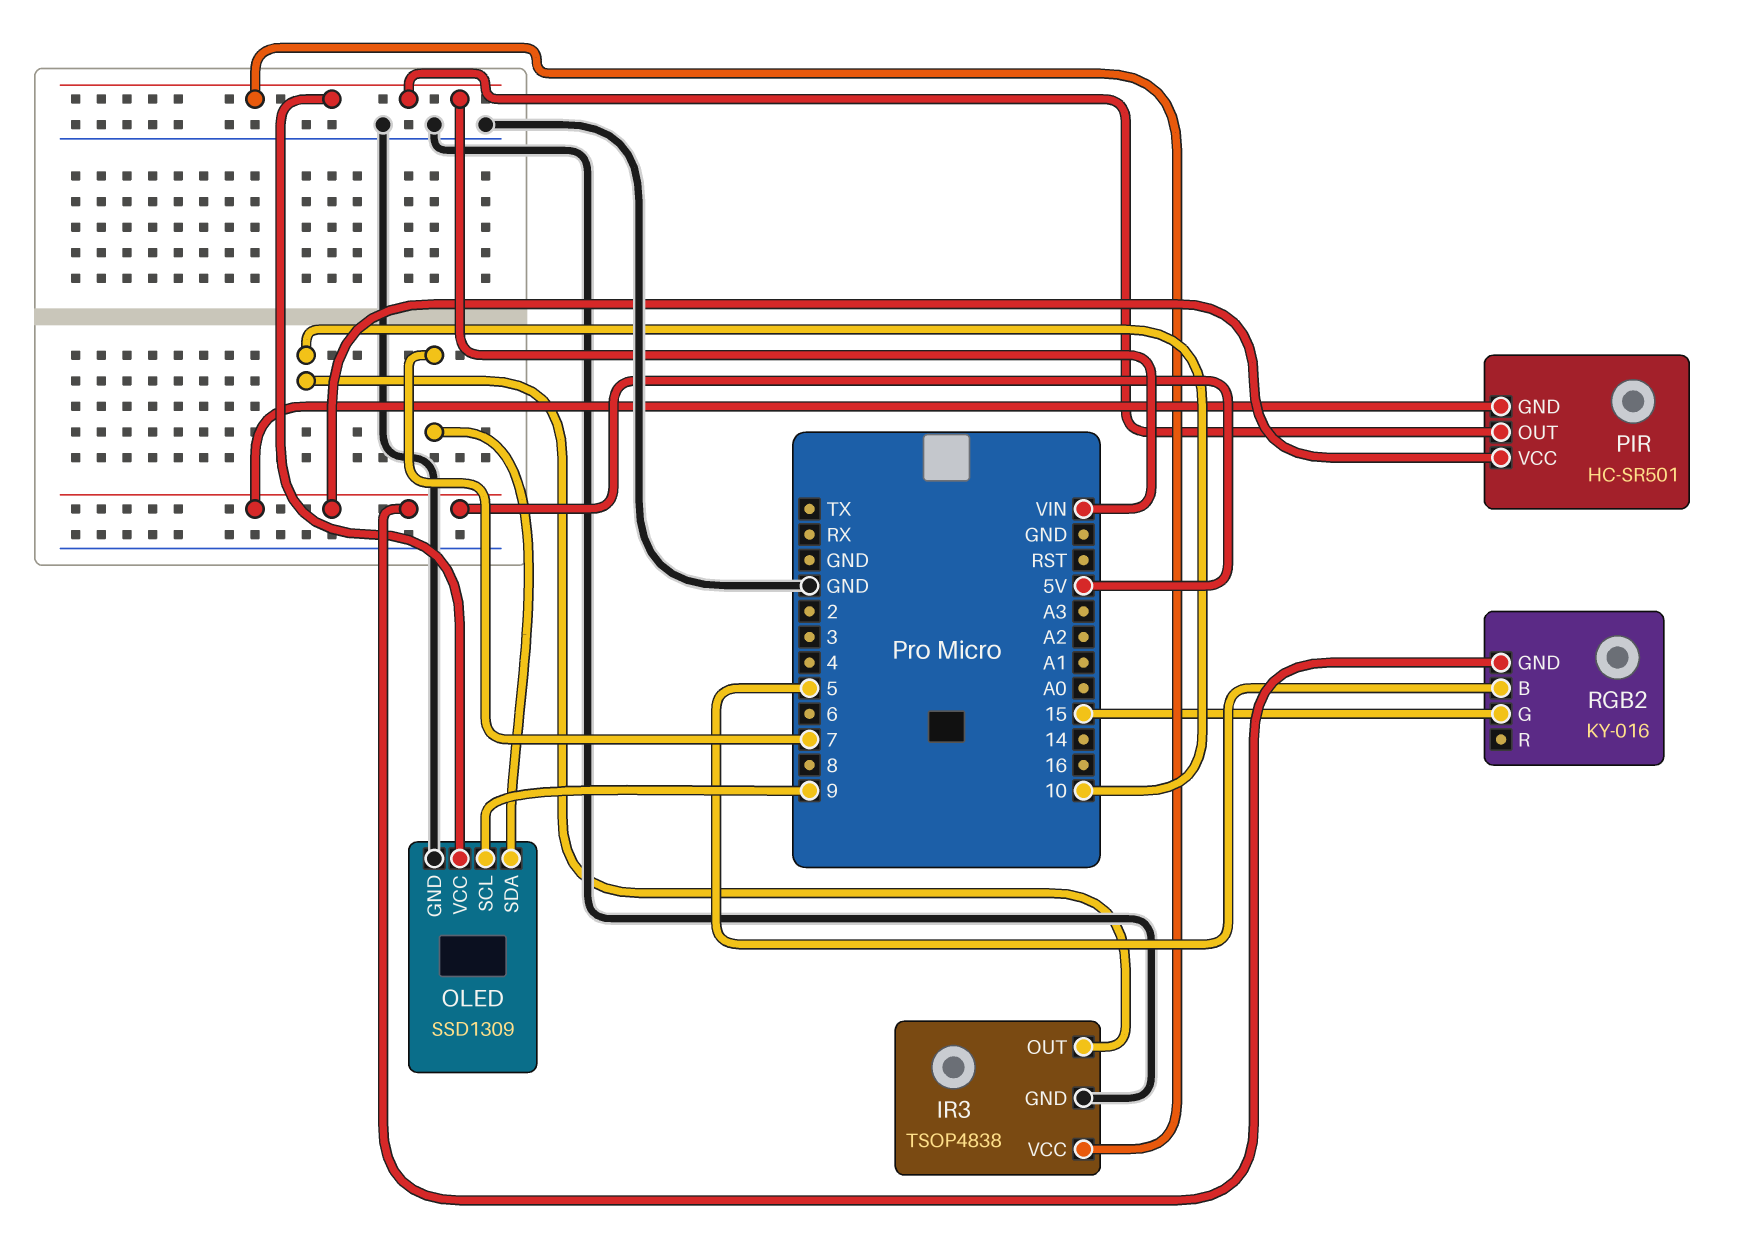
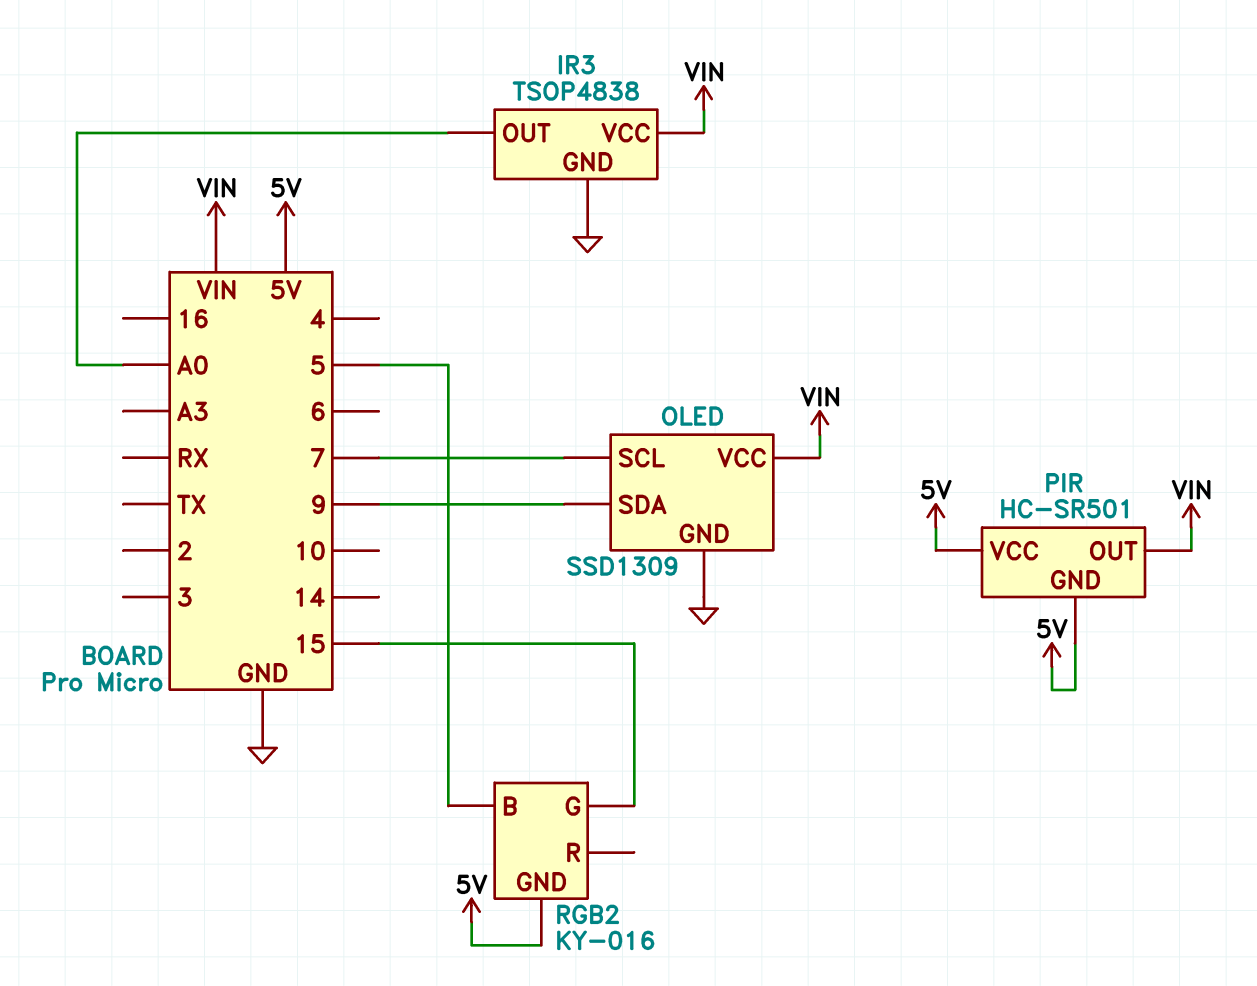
IR3 pin OUT: 10 -> A0
OLED pin SCL: 9 -> 7
OLED pin SDA: 7 -> 9

